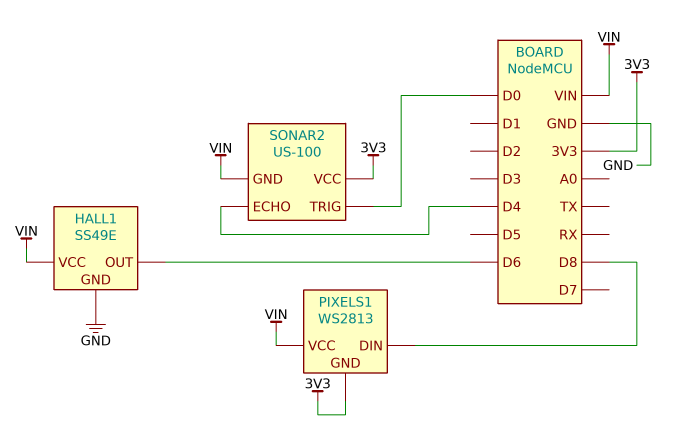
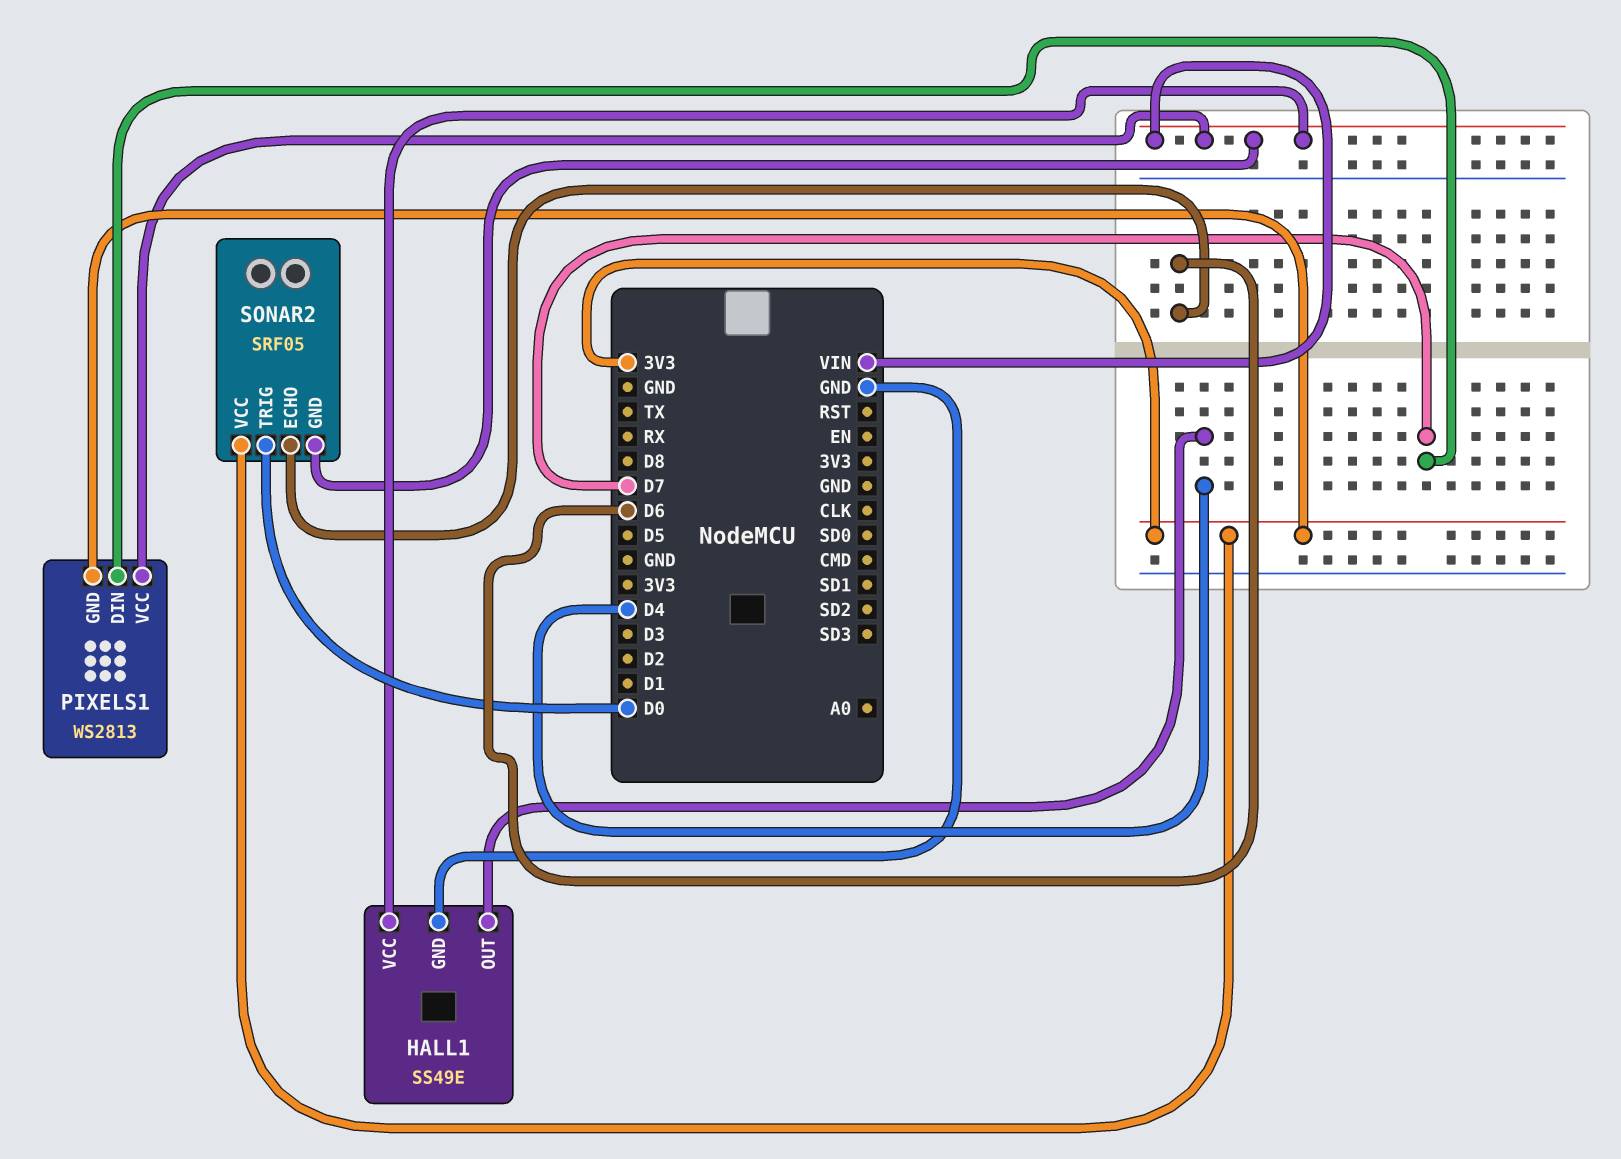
HALL1 pin OUT: D6 -> D4
PIXELS1 pin DIN: D8 -> D7
SONAR2: US-100 -> SRF05
SONAR2 pin ECHO: D4 -> D6

